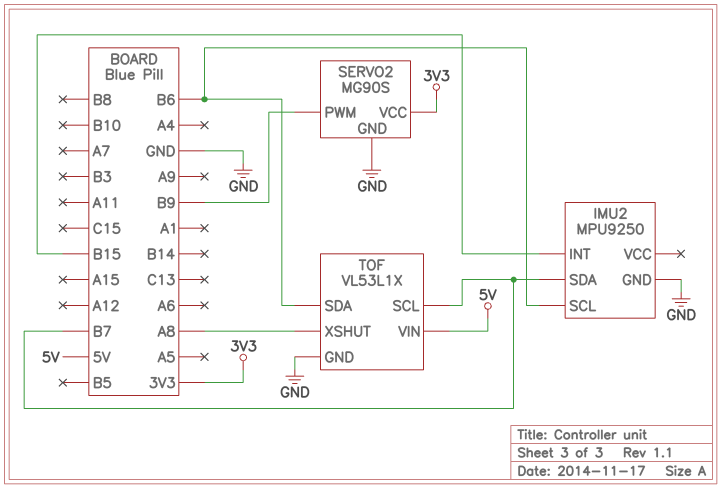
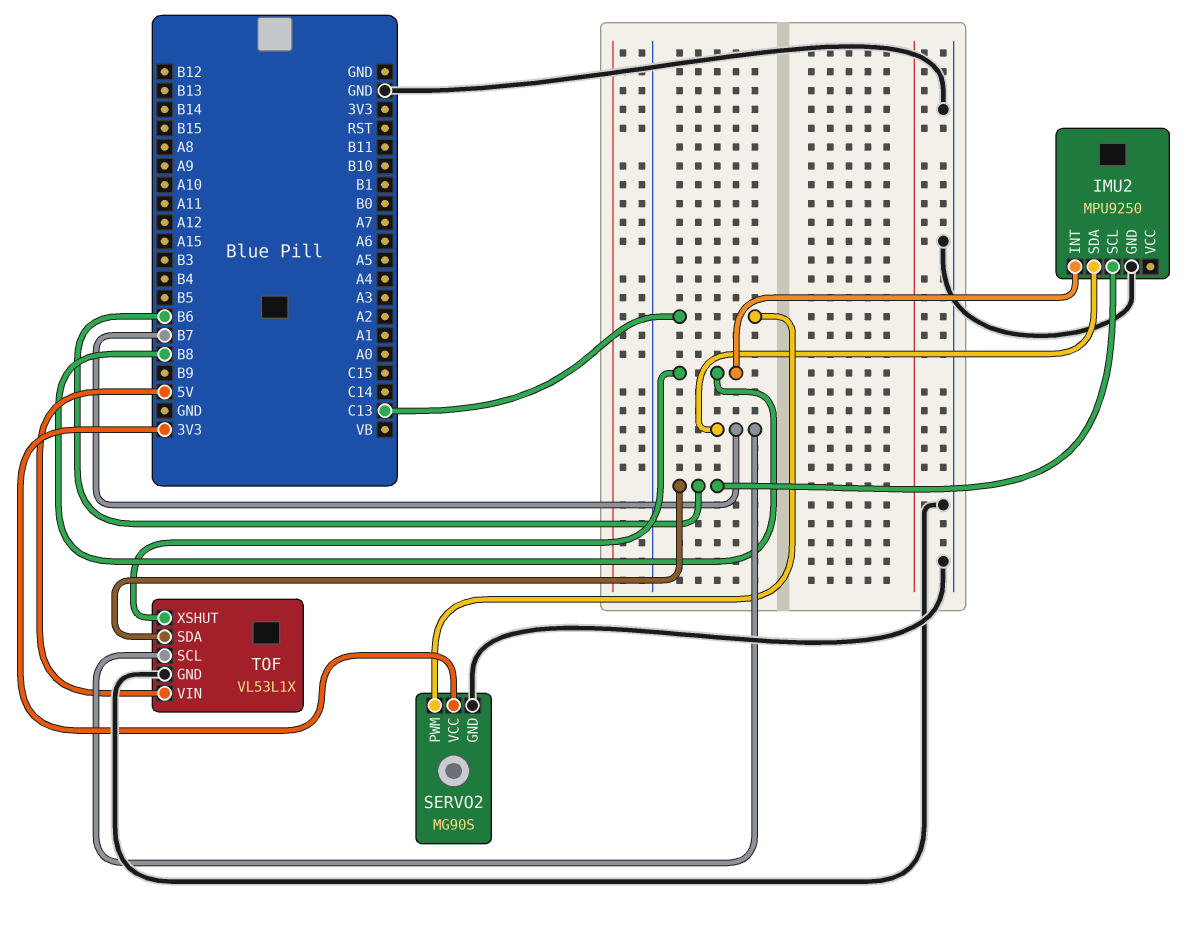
IMU2 pin INT: B15 -> B8
SERVO2 pin PWM: B9 -> C13
TOF pin XSHUT: A8 -> B8

